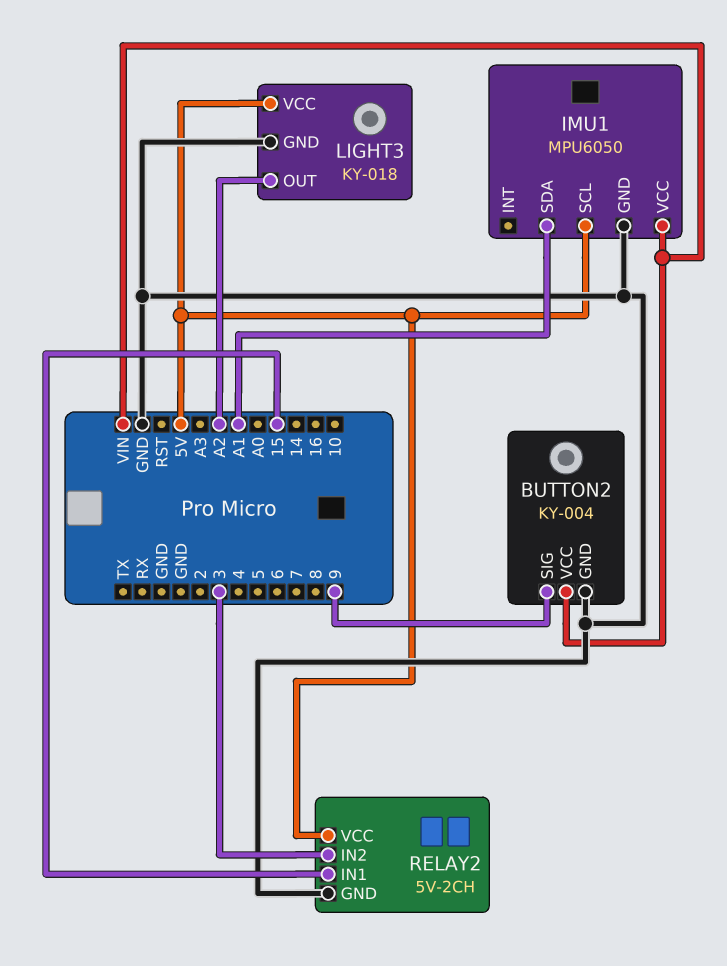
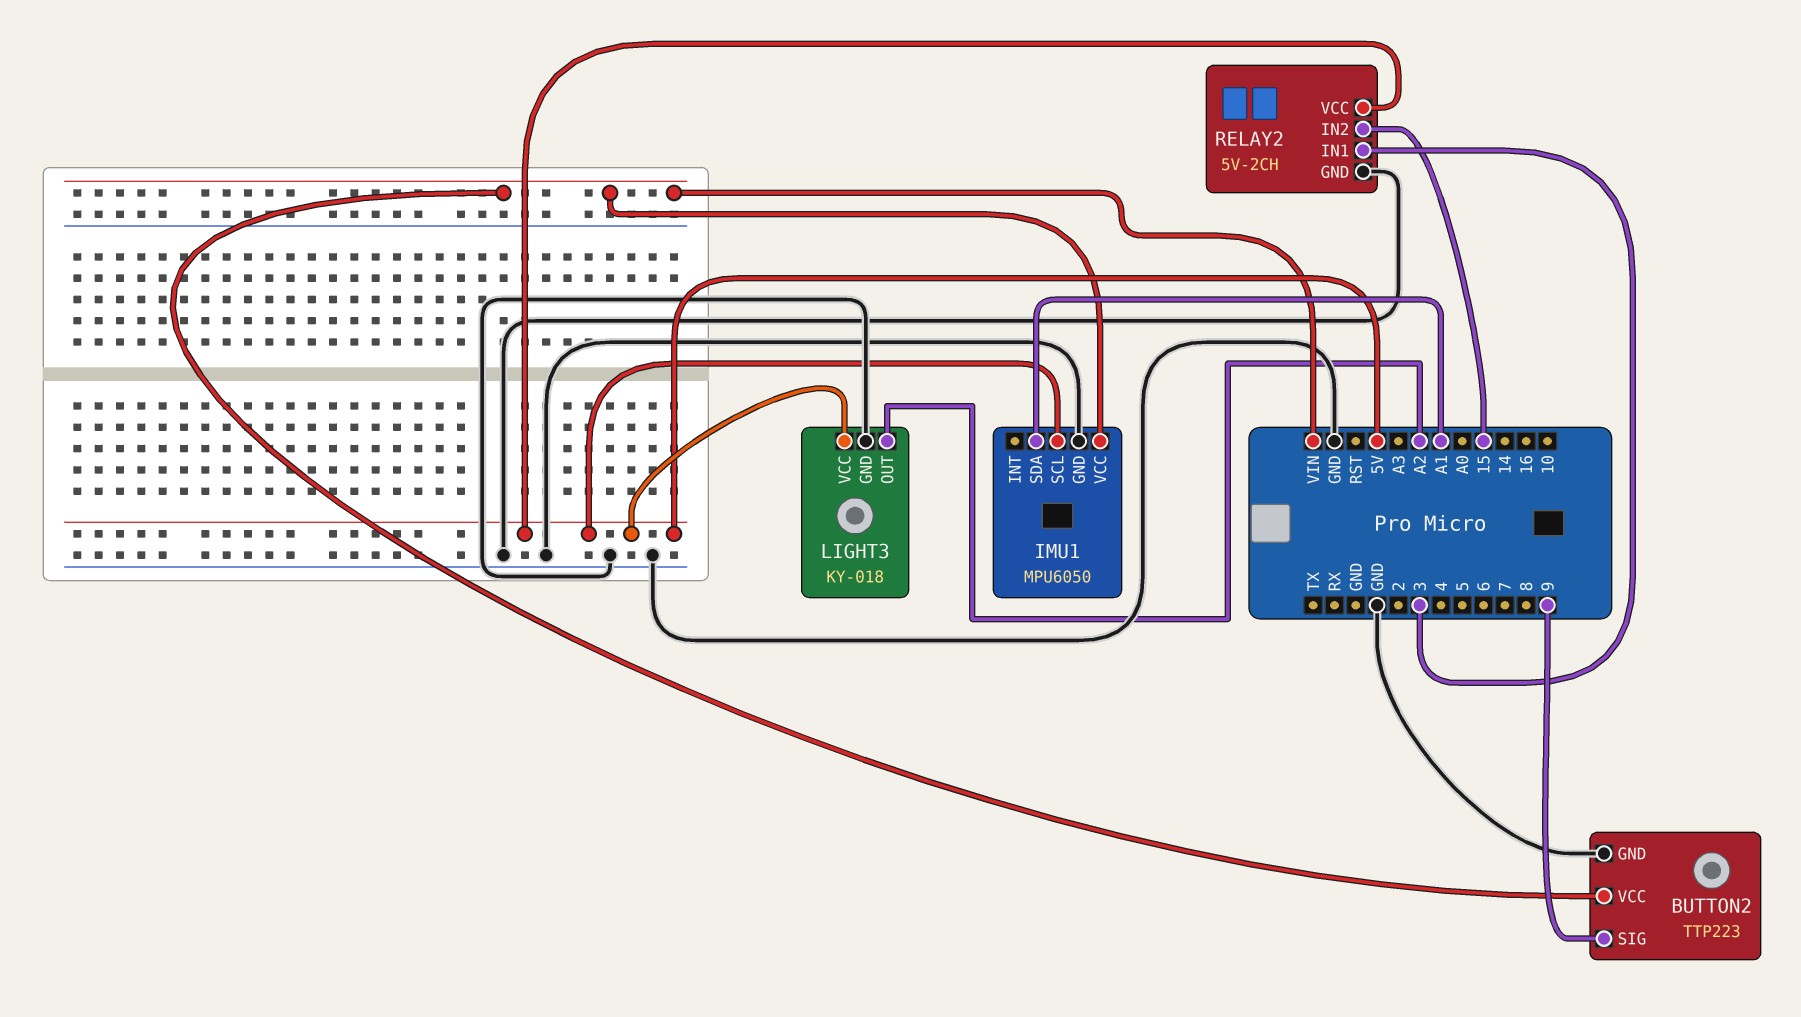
BUTTON2: KY-004 -> TTP223
RELAY2 pin IN1: 15 -> 3
RELAY2 pin IN2: 3 -> 15

